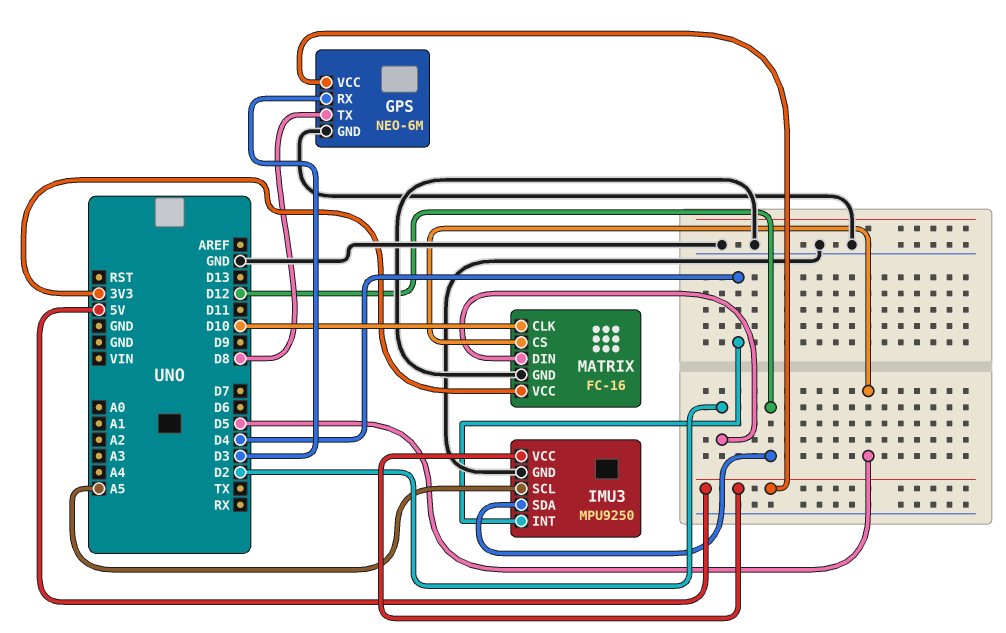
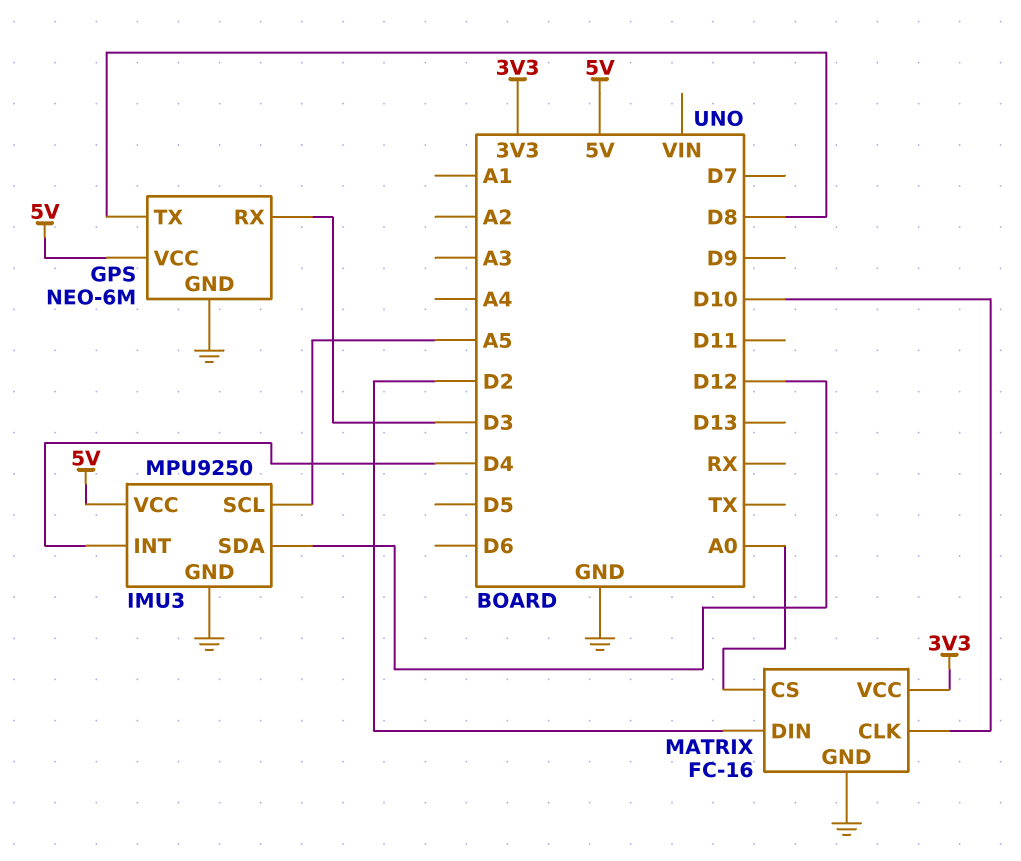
MATRIX pin CS: D5 -> A0

